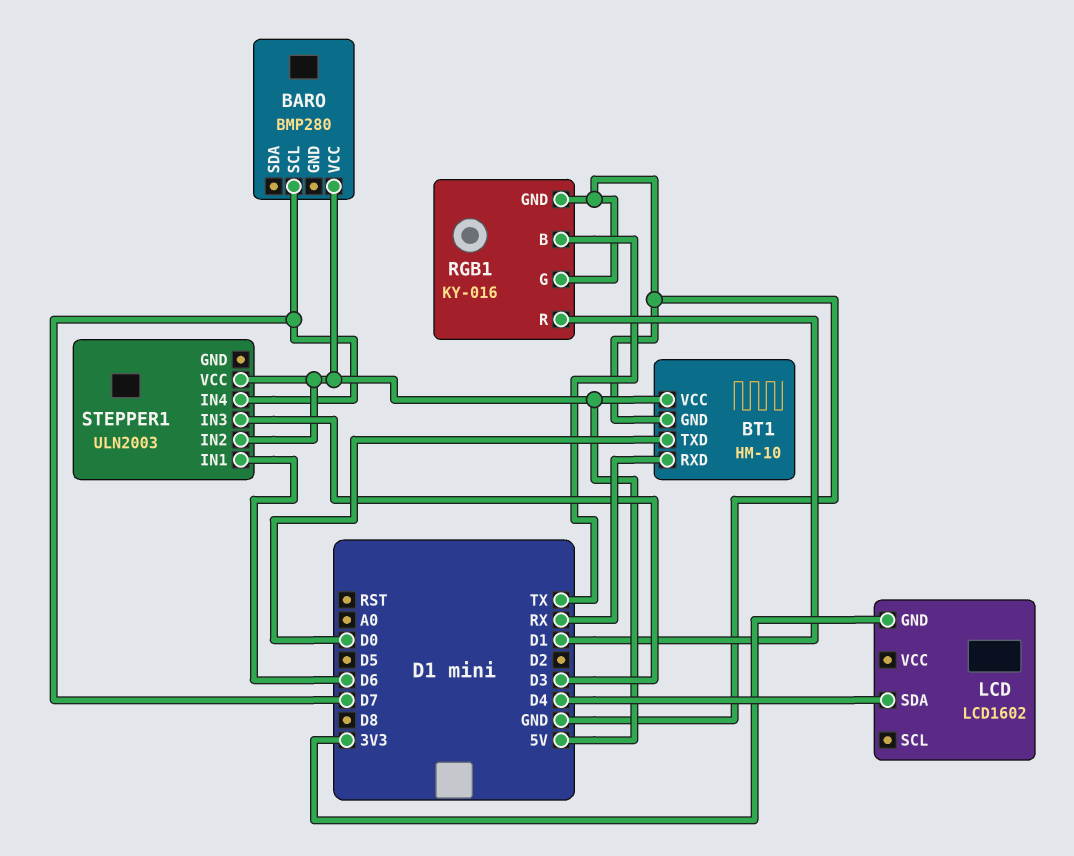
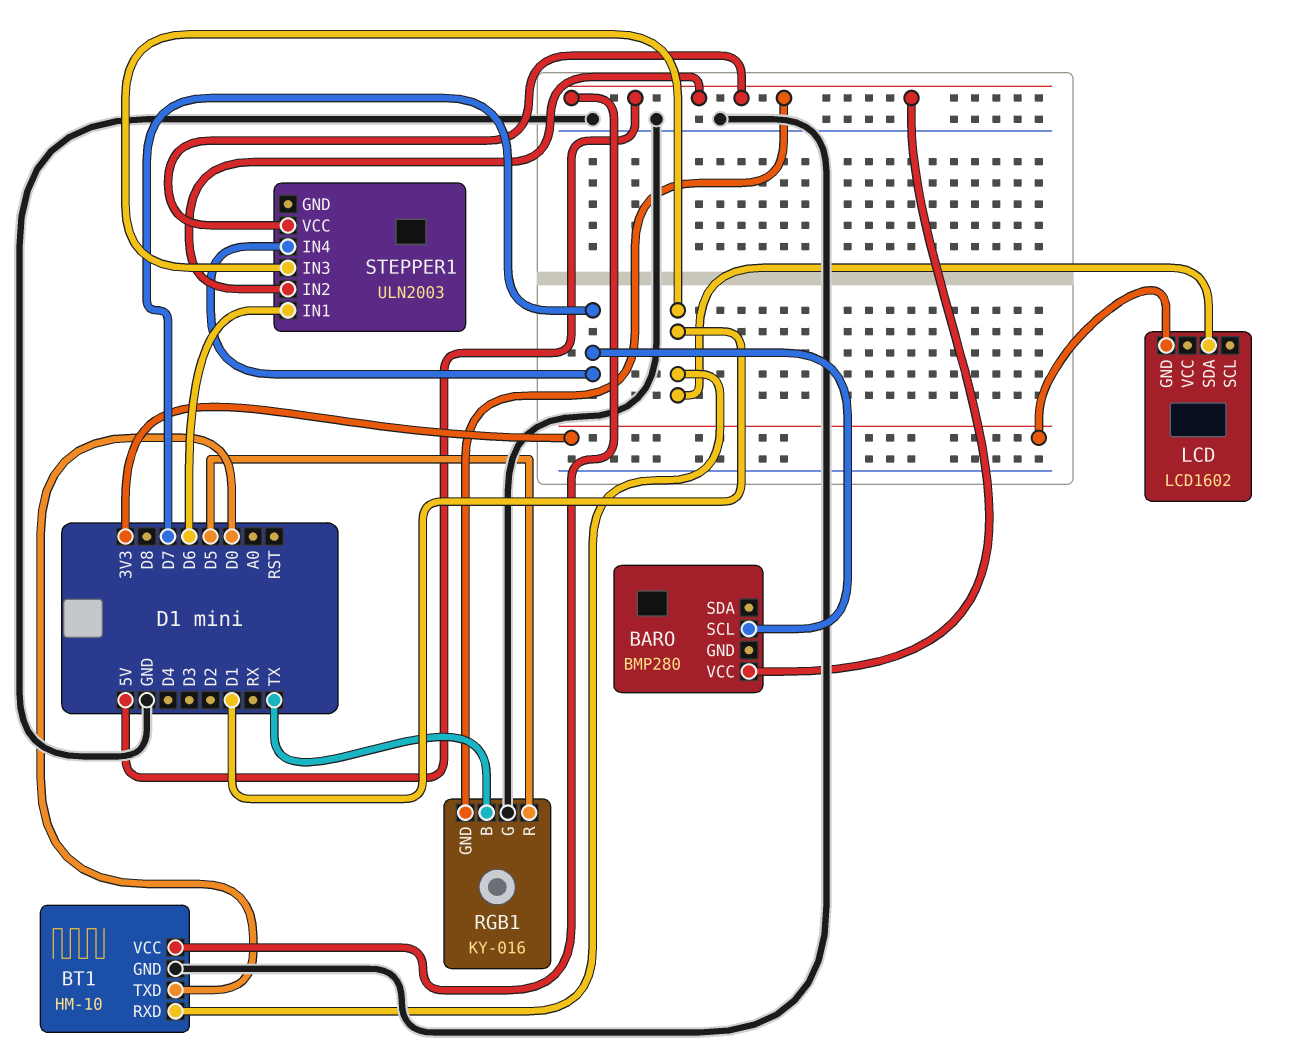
BT1 pin RXD: RX -> D1
LCD pin SDA: D4 -> D1
RGB1 pin GND: GND -> 5V
RGB1 pin R: D1 -> D5
STEPPER1 pin IN3: D3 -> D1

